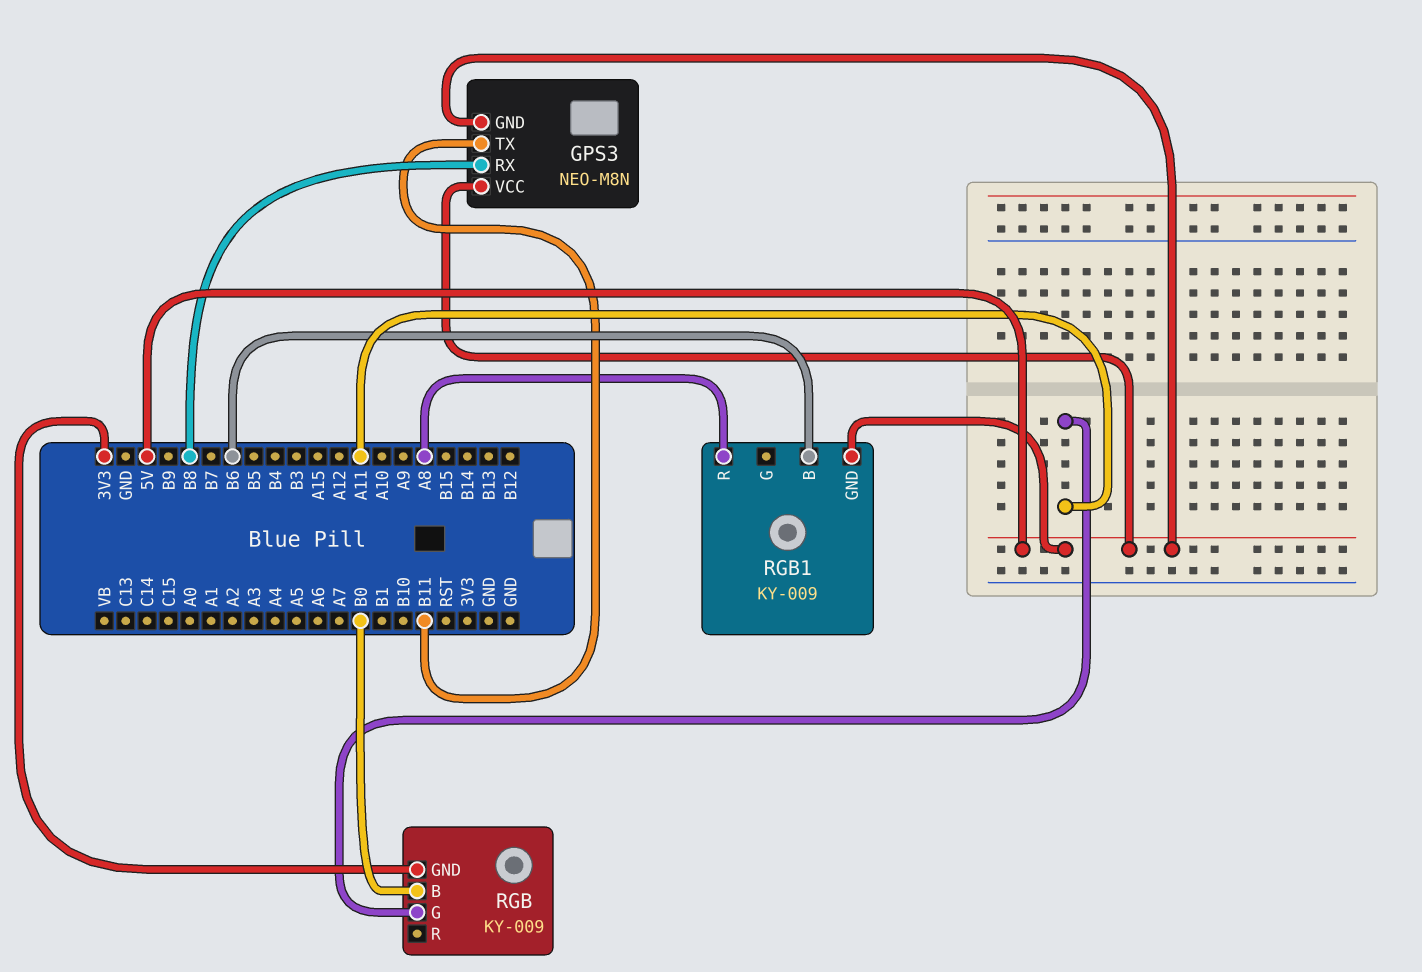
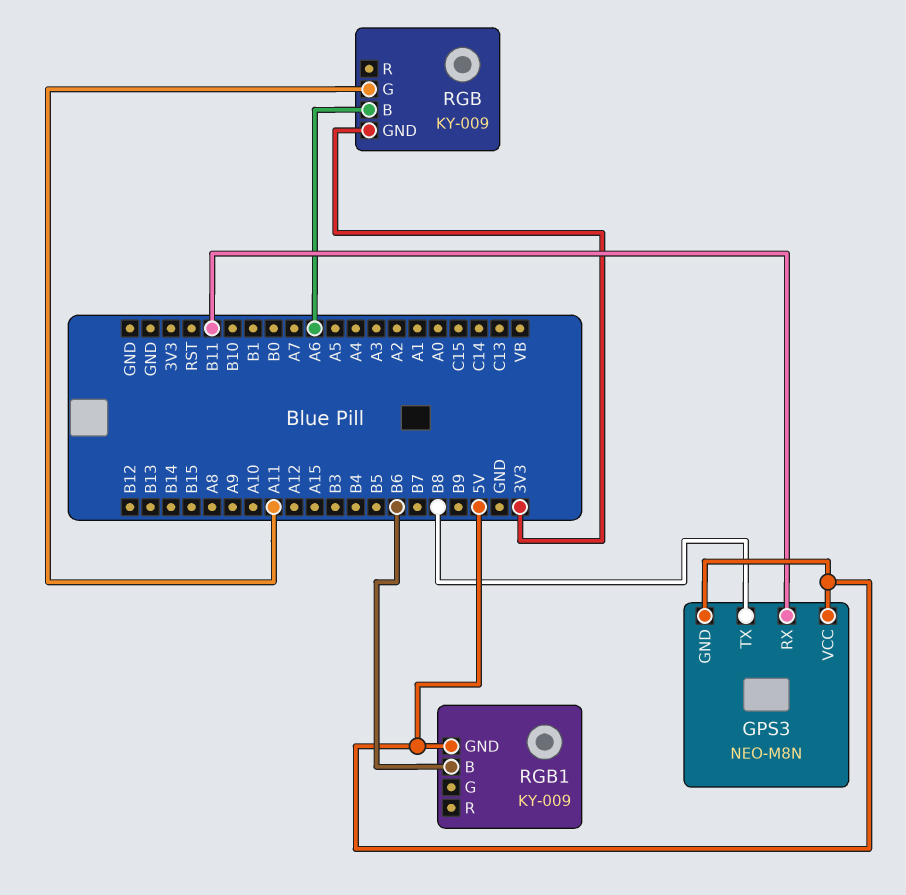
GPS3 pin RX: B8 -> B11
GPS3 pin TX: B11 -> B8
RGB pin B: B0 -> A6
RGB1 pin R: A8 -> none

